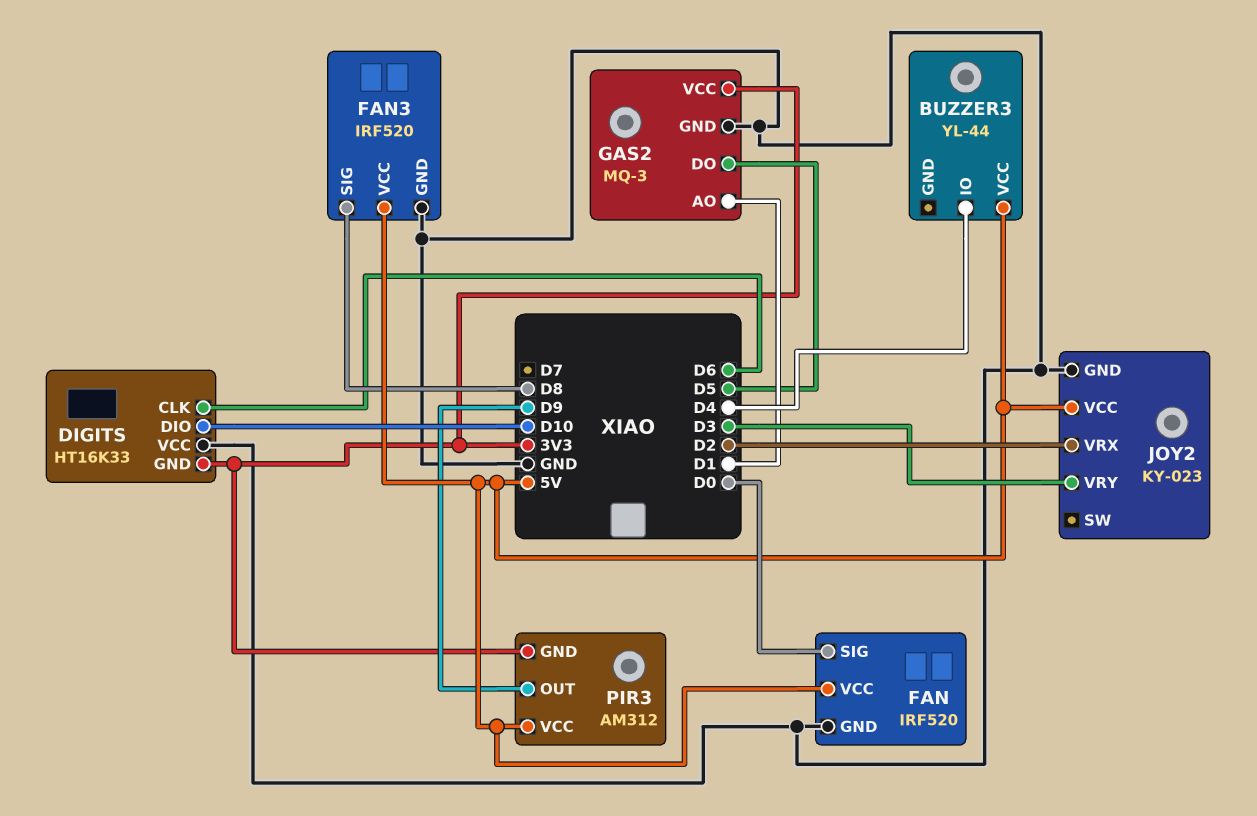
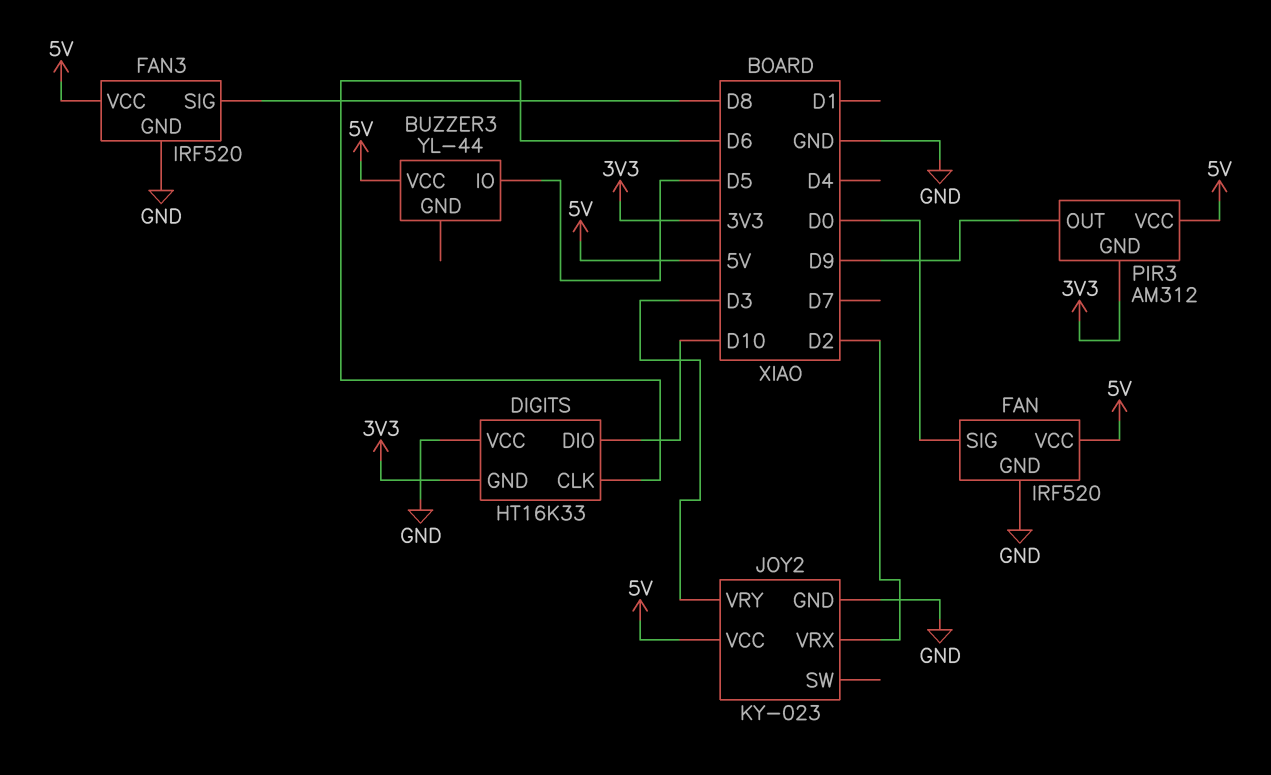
BUZZER3 pin IO: D4 -> D5
GAS2: MQ-3 -> none
GAS2 pin AO: D1 -> none
GAS2 pin DO: D5 -> none
GAS2 pin GND: GND -> none
GAS2 pin VCC: 3V3 -> none

